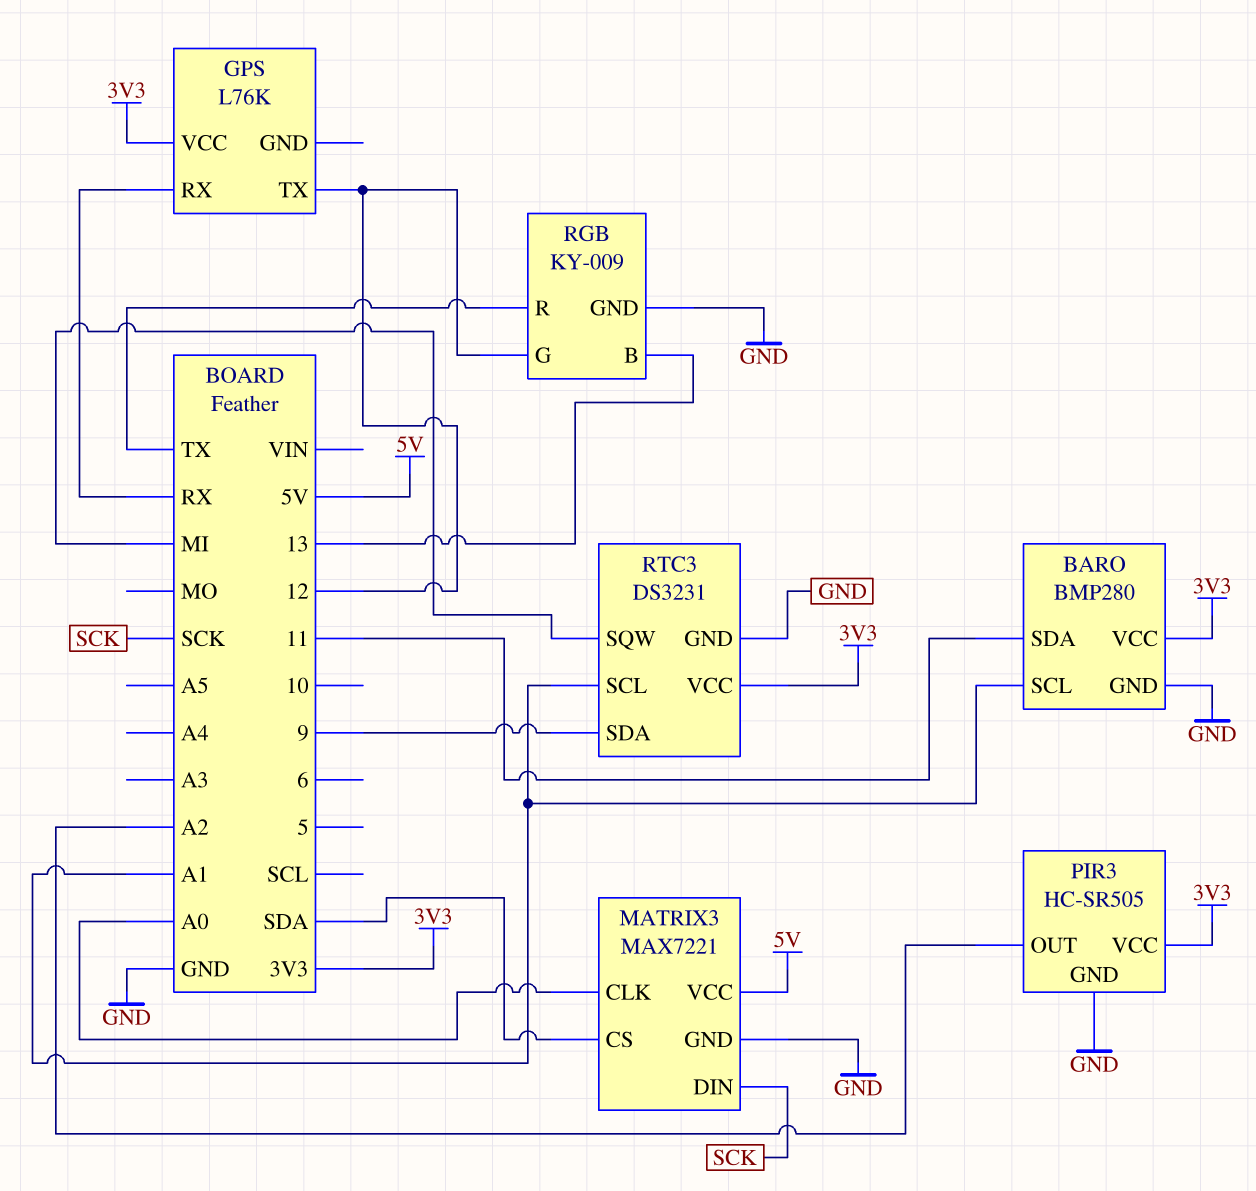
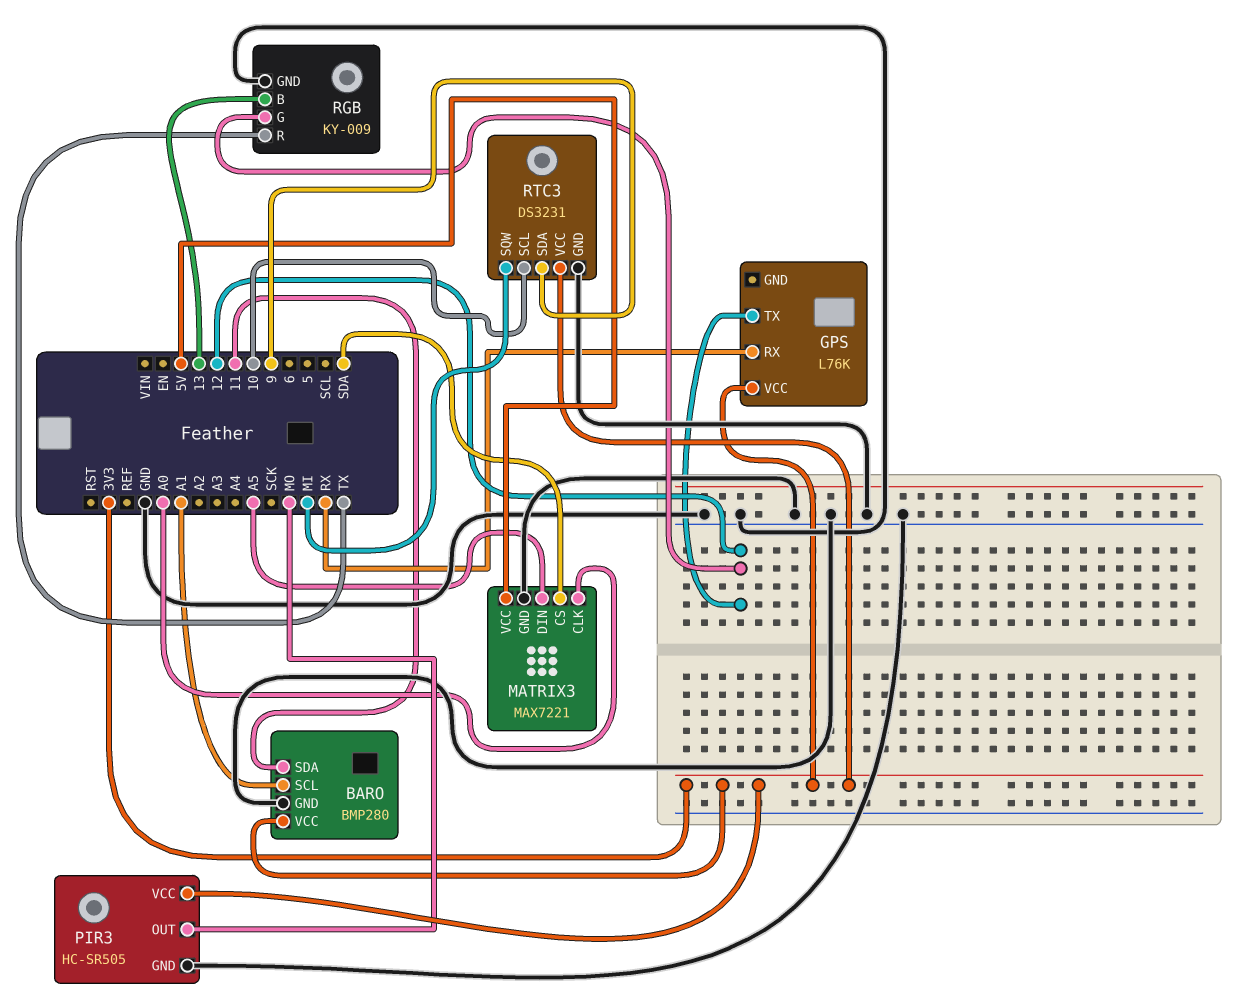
MATRIX3 pin DIN: SCK -> A5
PIR3 pin OUT: A2 -> MO
RTC3 pin SCL: A1 -> 10

